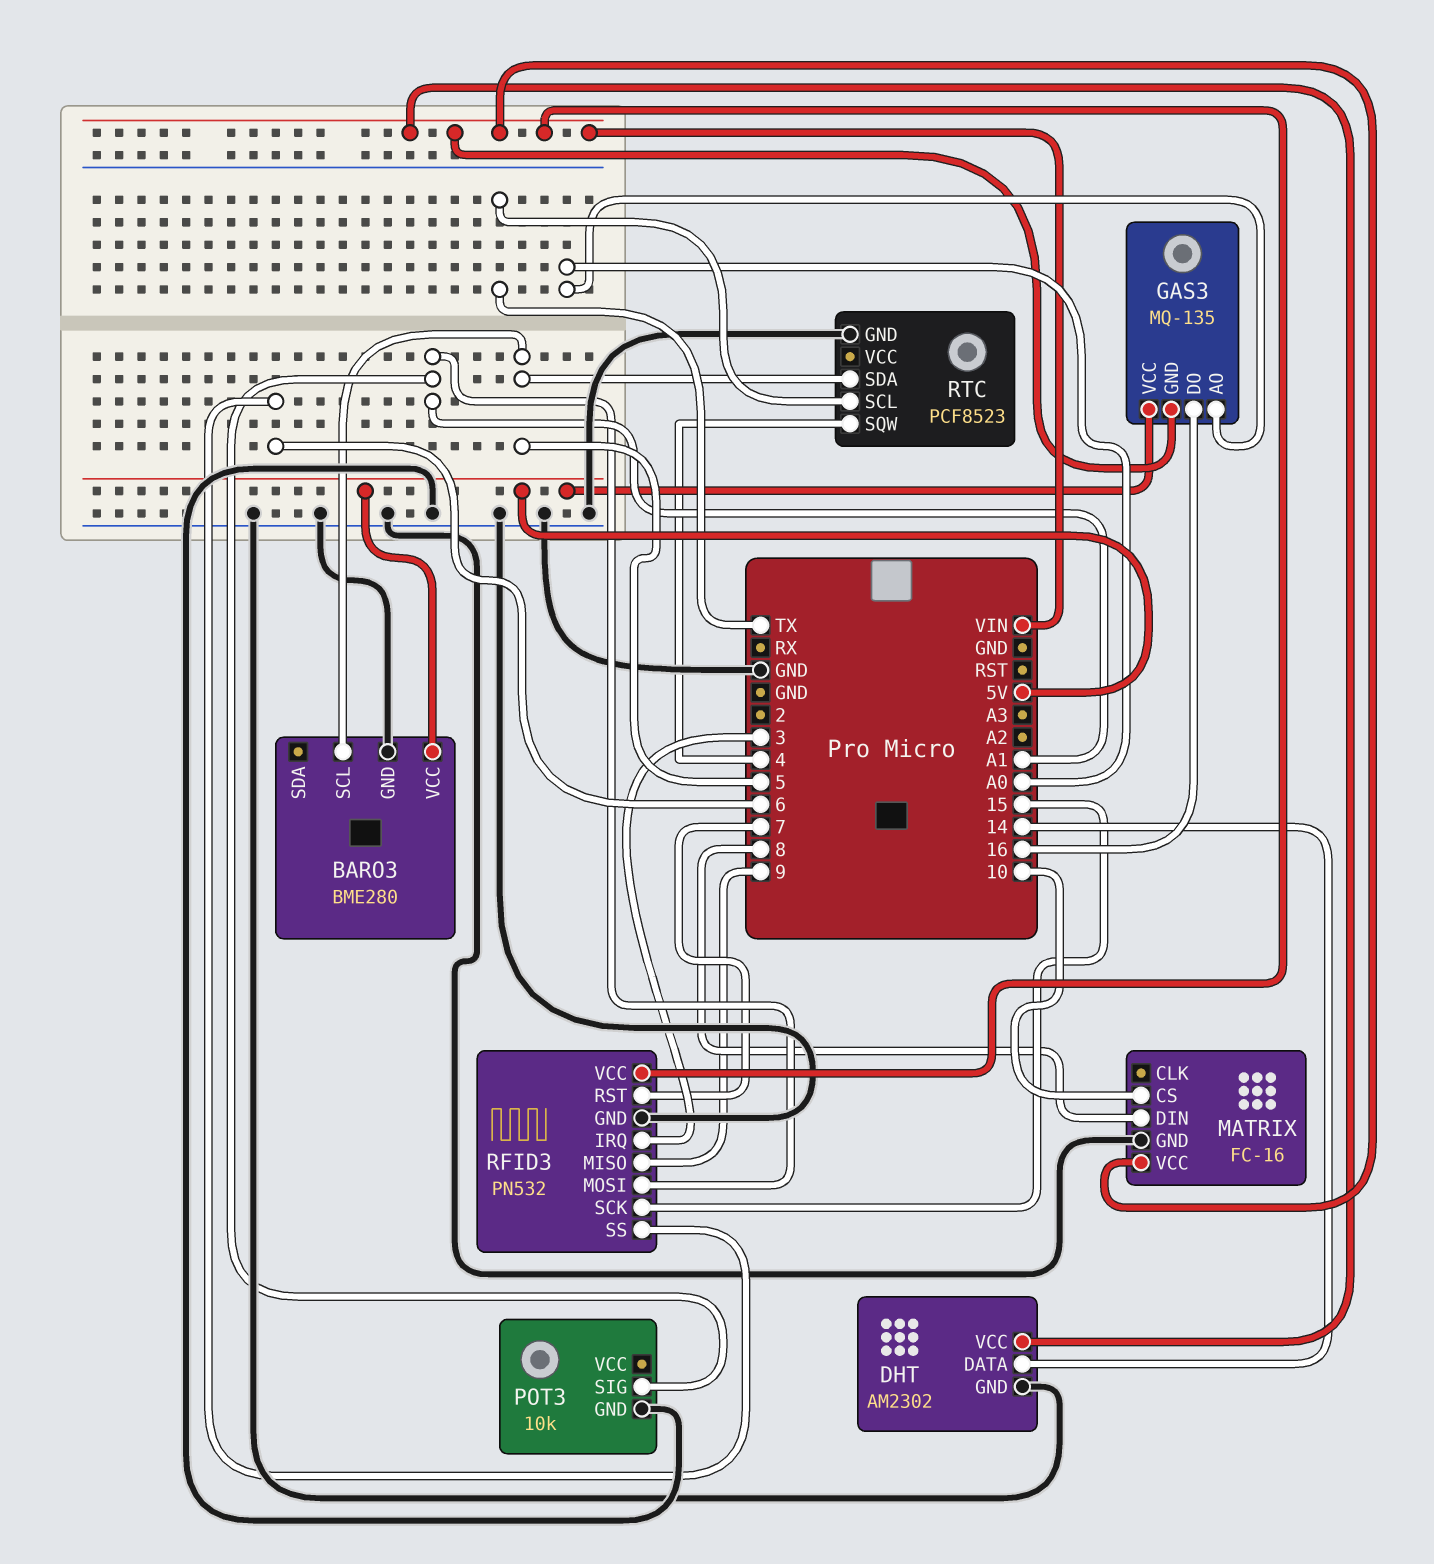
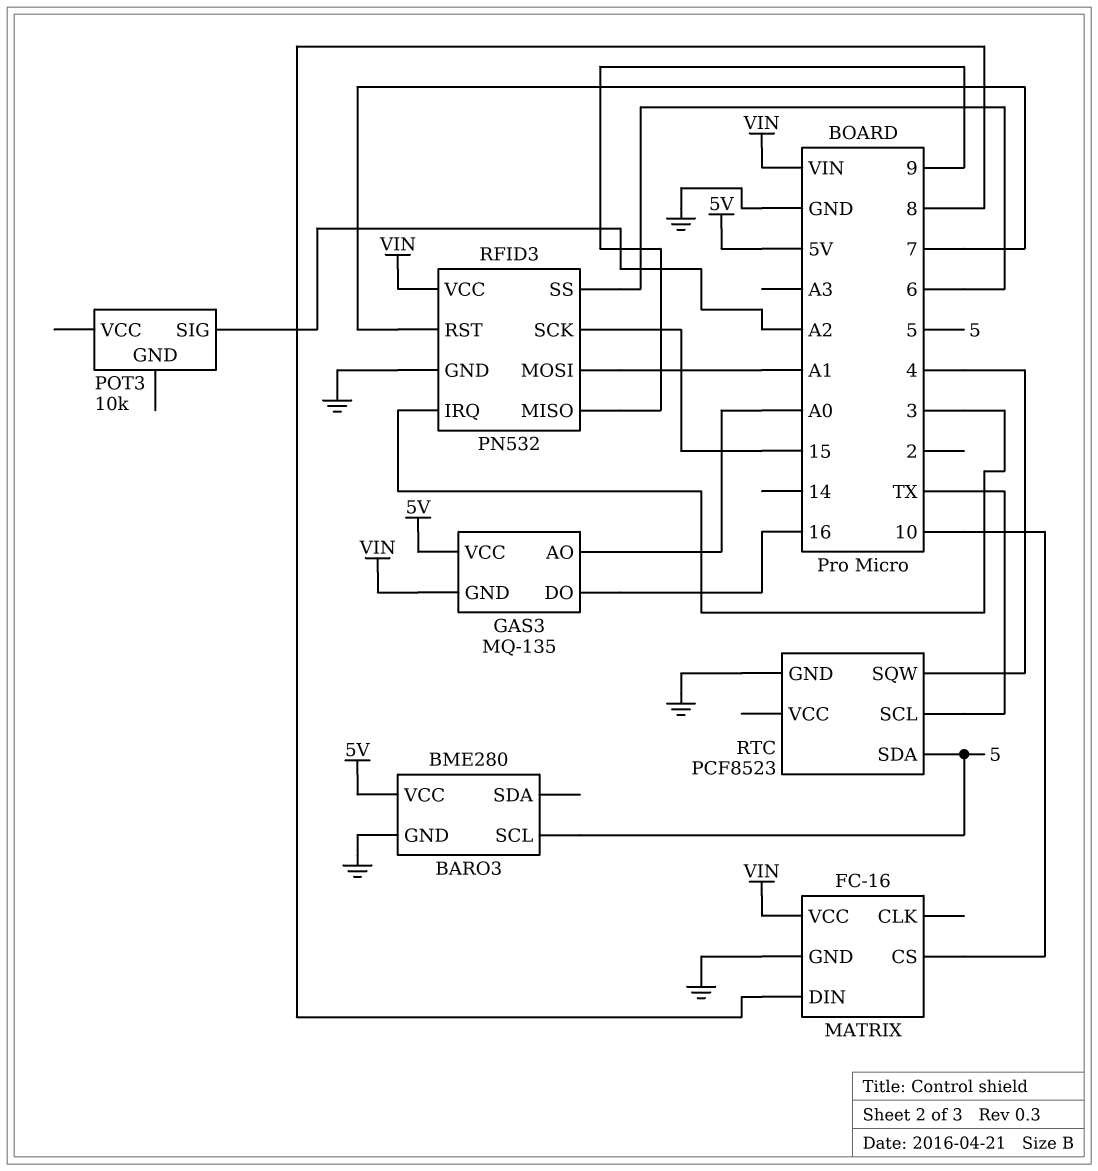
DHT: AM2302 -> none
DHT pin DATA: 14 -> none
DHT pin GND: GND -> none
DHT pin VCC: VIN -> none
POT3 pin GND: GND -> none
POT3 pin SIG: A1 -> A2

